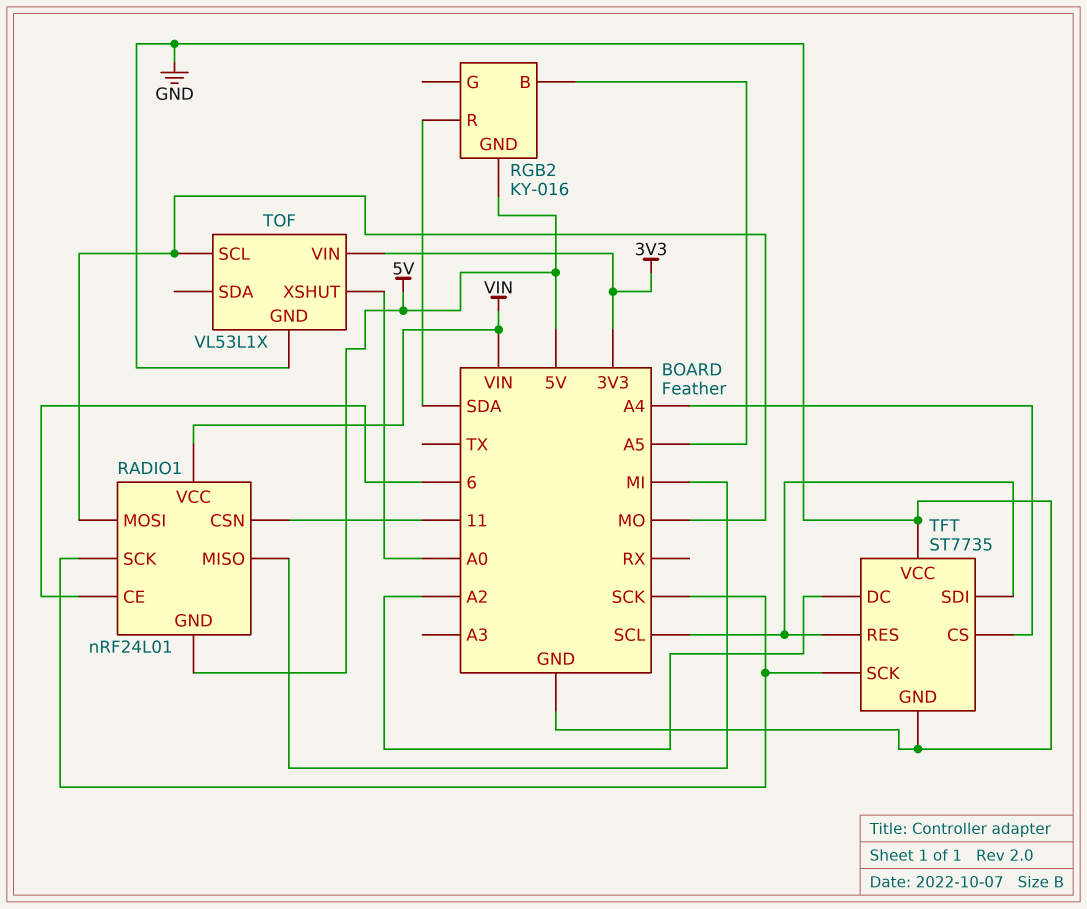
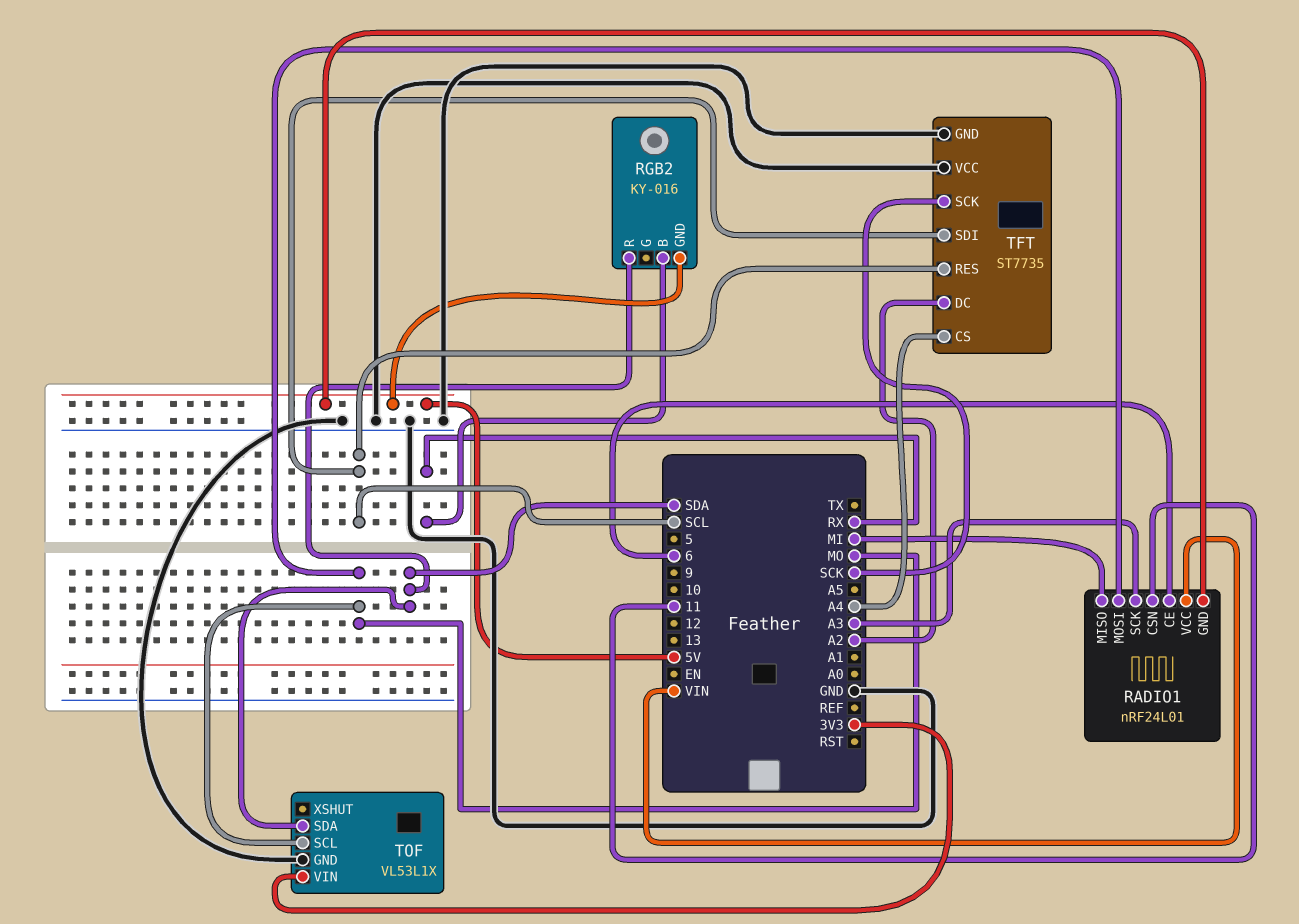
RADIO1 pin SCK: SCK -> A3
RGB2 pin B: A5 -> RX
TOF pin SDA: none -> SDA
TOF pin XSHUT: A0 -> none

